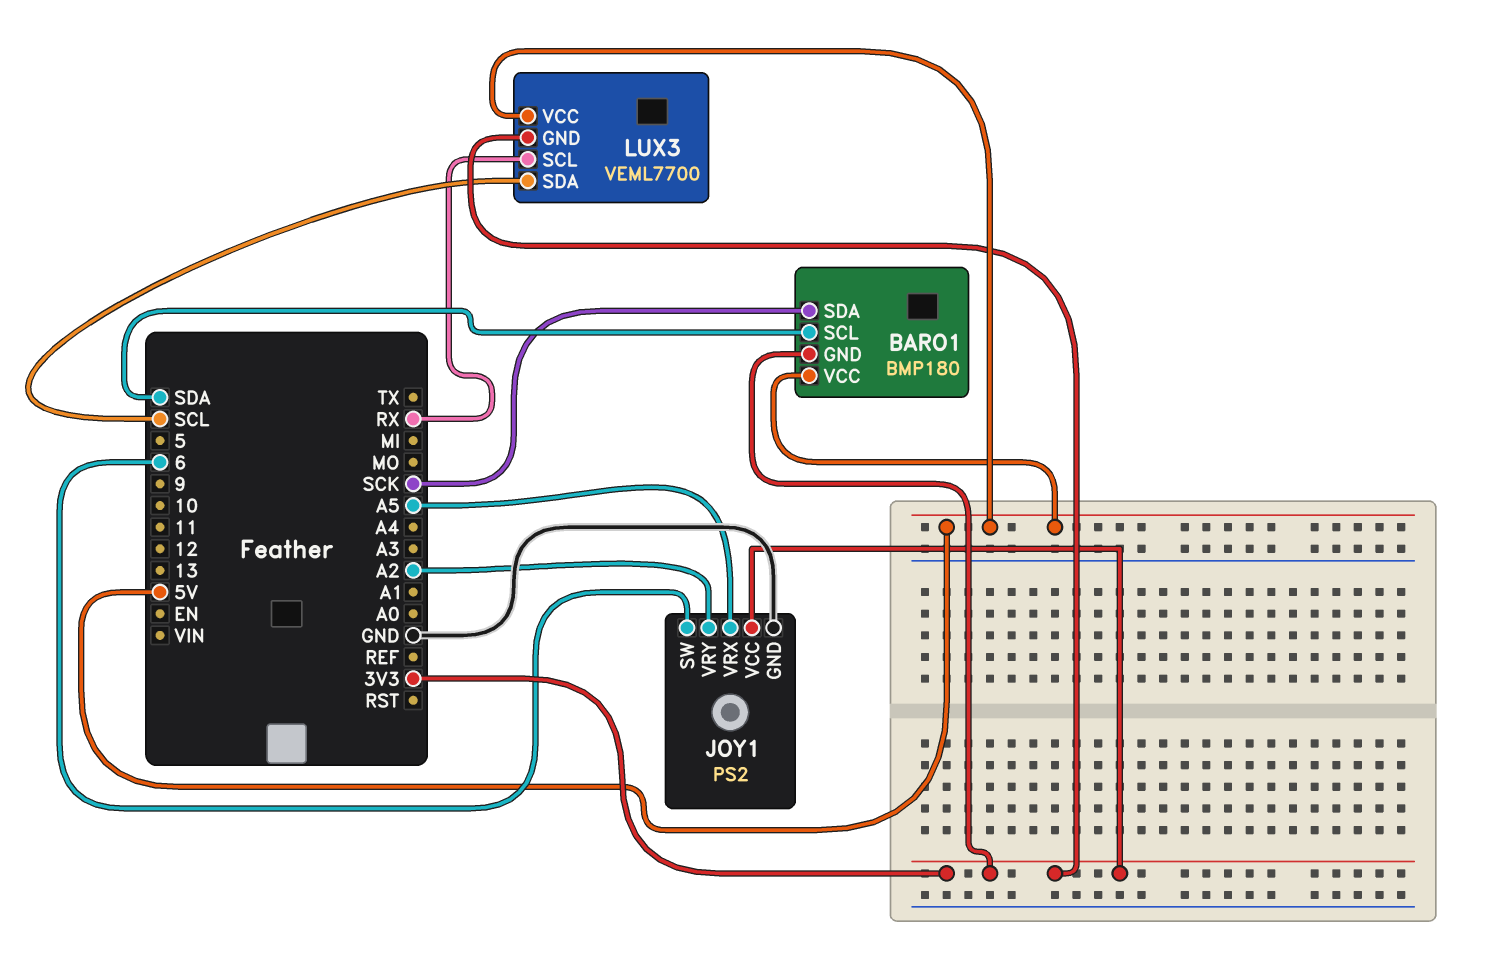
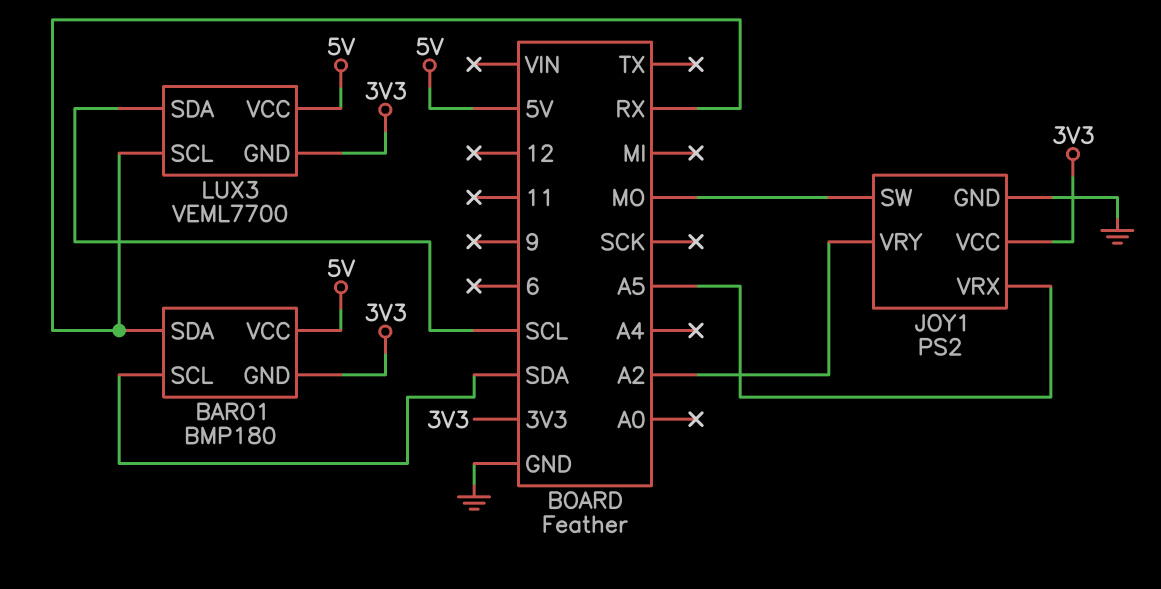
BARO1 pin SDA: SCK -> RX
JOY1 pin SW: 6 -> MO

